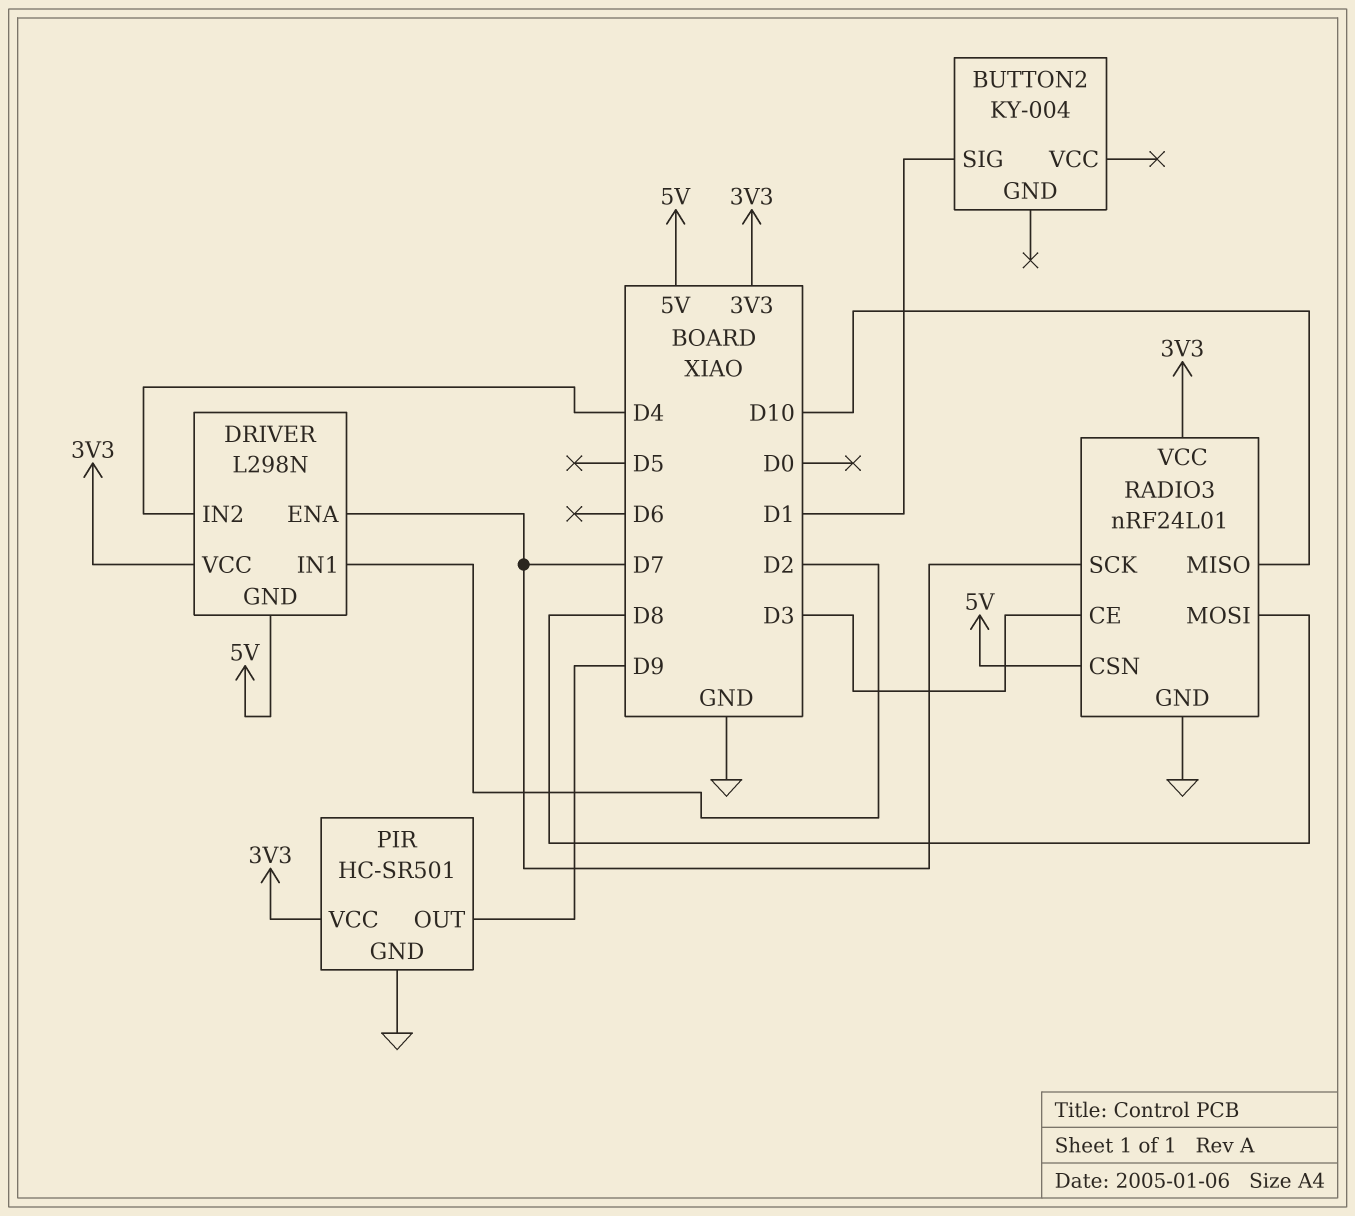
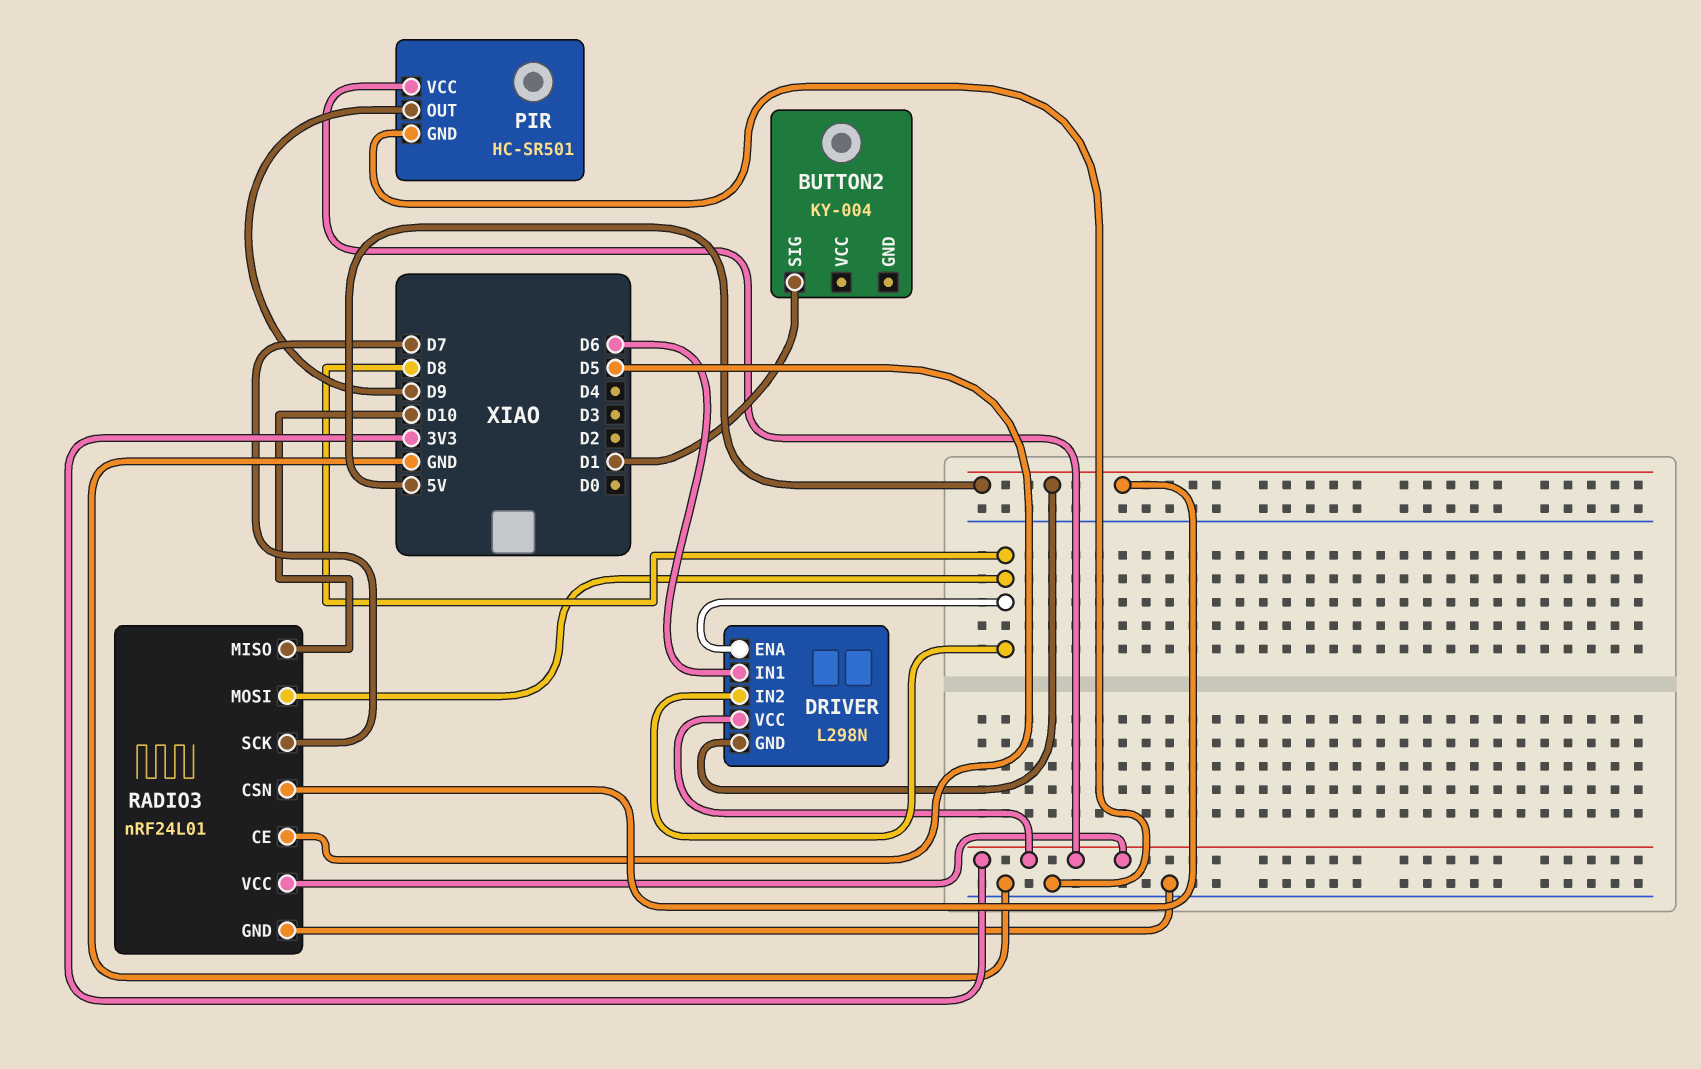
DRIVER pin ENA: D7 -> D8
DRIVER pin IN1: D2 -> D6
DRIVER pin IN2: D4 -> D8
RADIO3 pin CE: D3 -> D5

